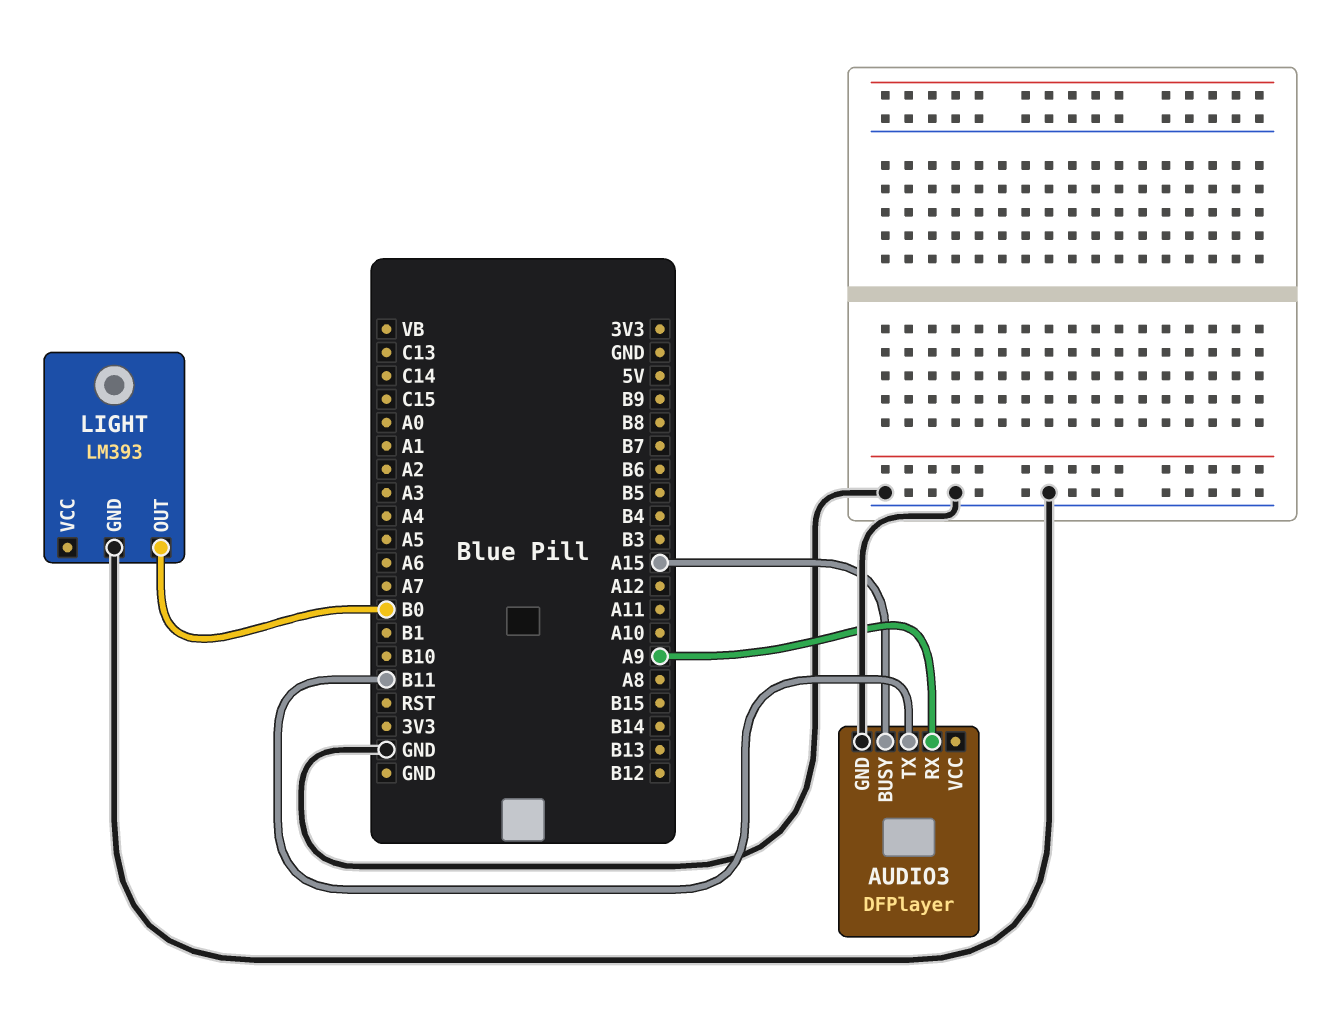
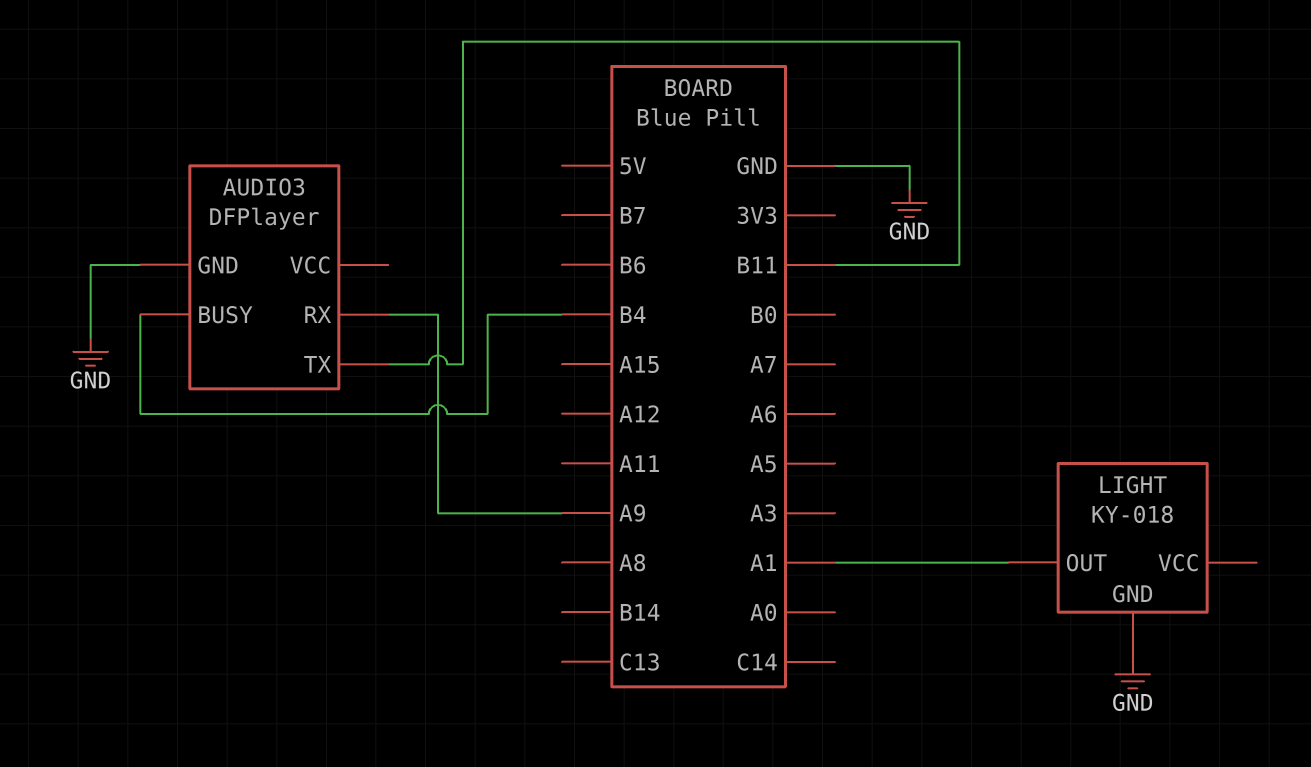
AUDIO3 pin BUSY: A15 -> B4
LIGHT: LM393 -> KY-018
LIGHT pin OUT: B0 -> A1

